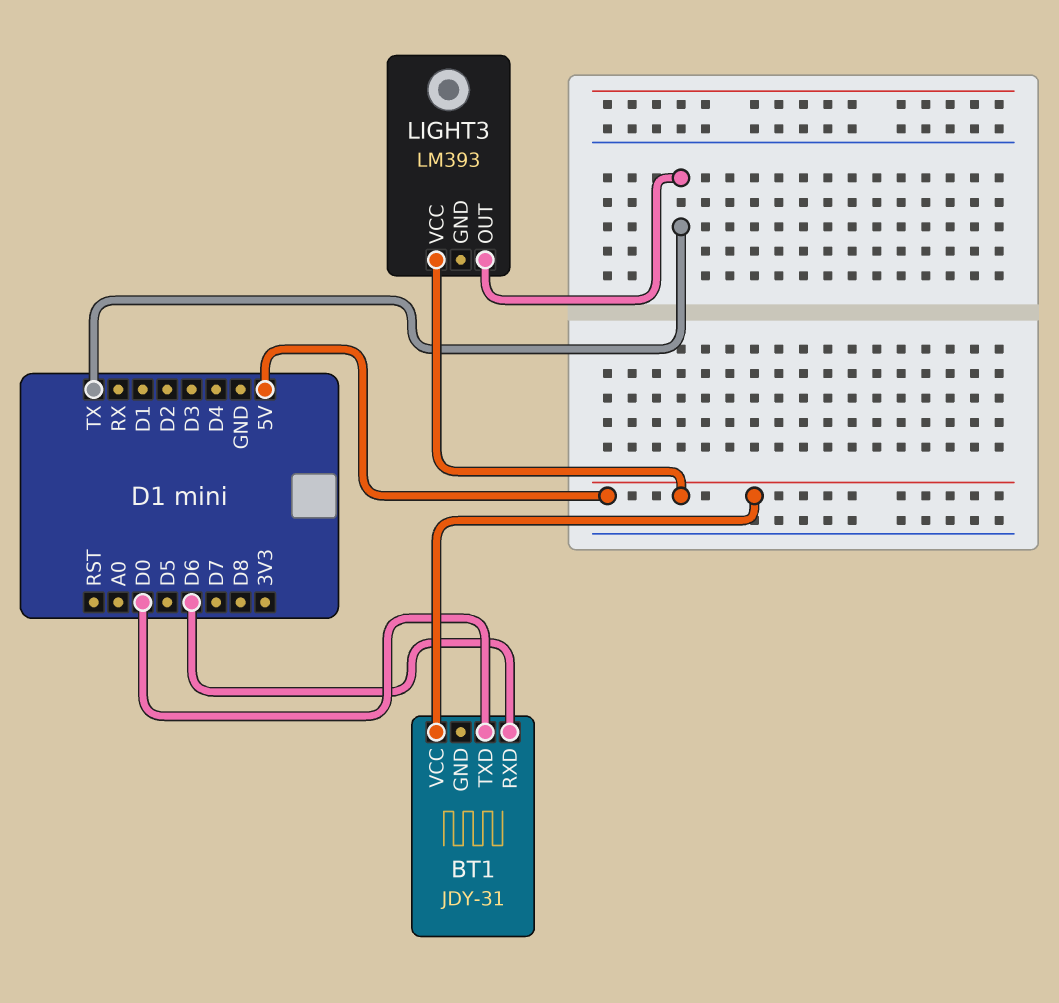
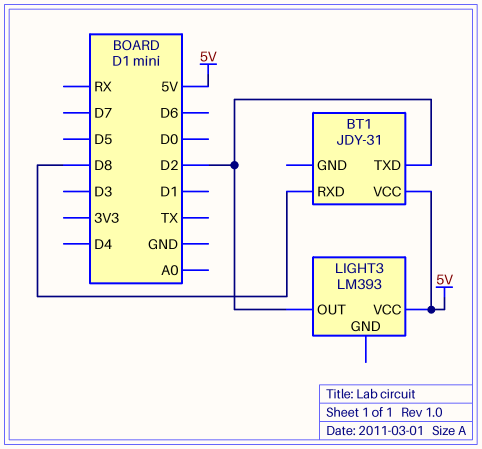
BT1 pin RXD: D6 -> D8
BT1 pin TXD: D0 -> D2
LIGHT3 pin OUT: TX -> D2

